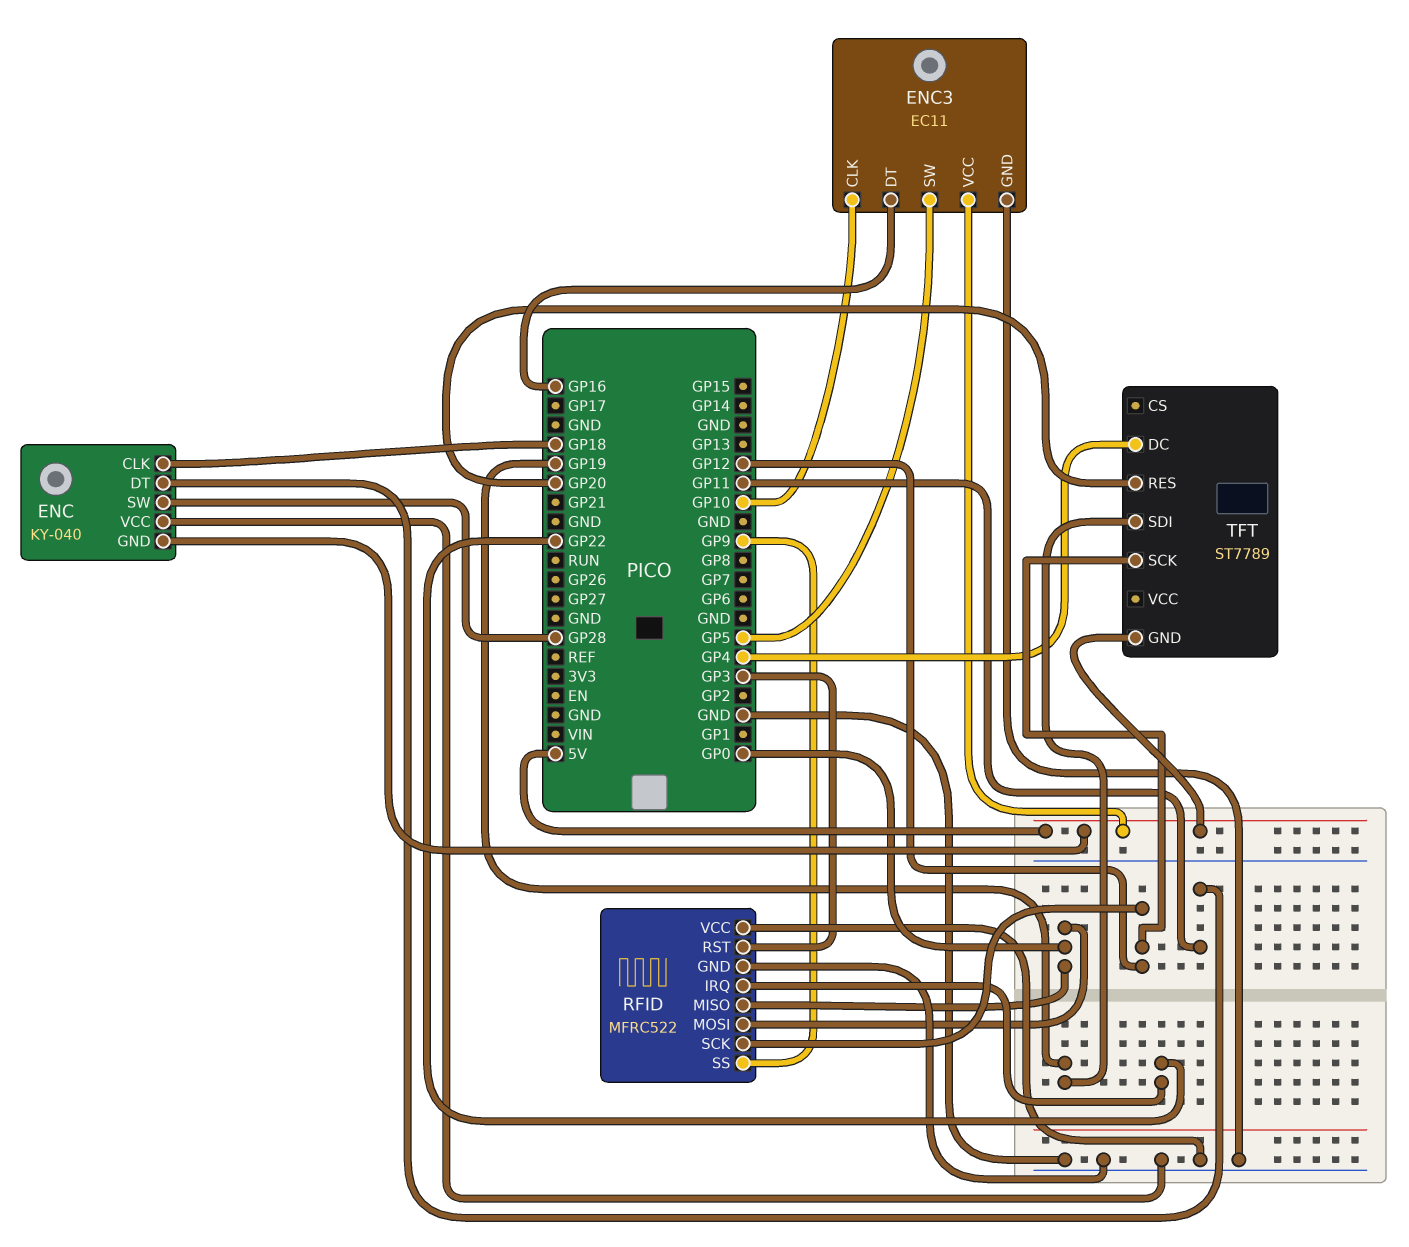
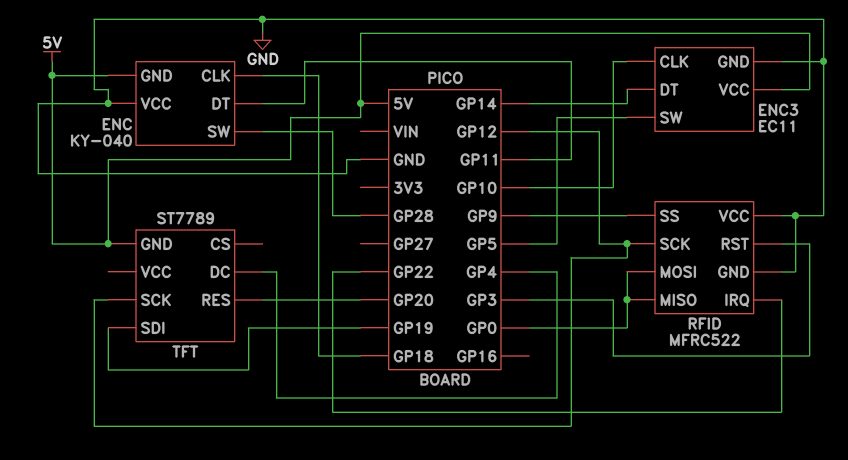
ENC3 pin DT: GP16 -> GP14

